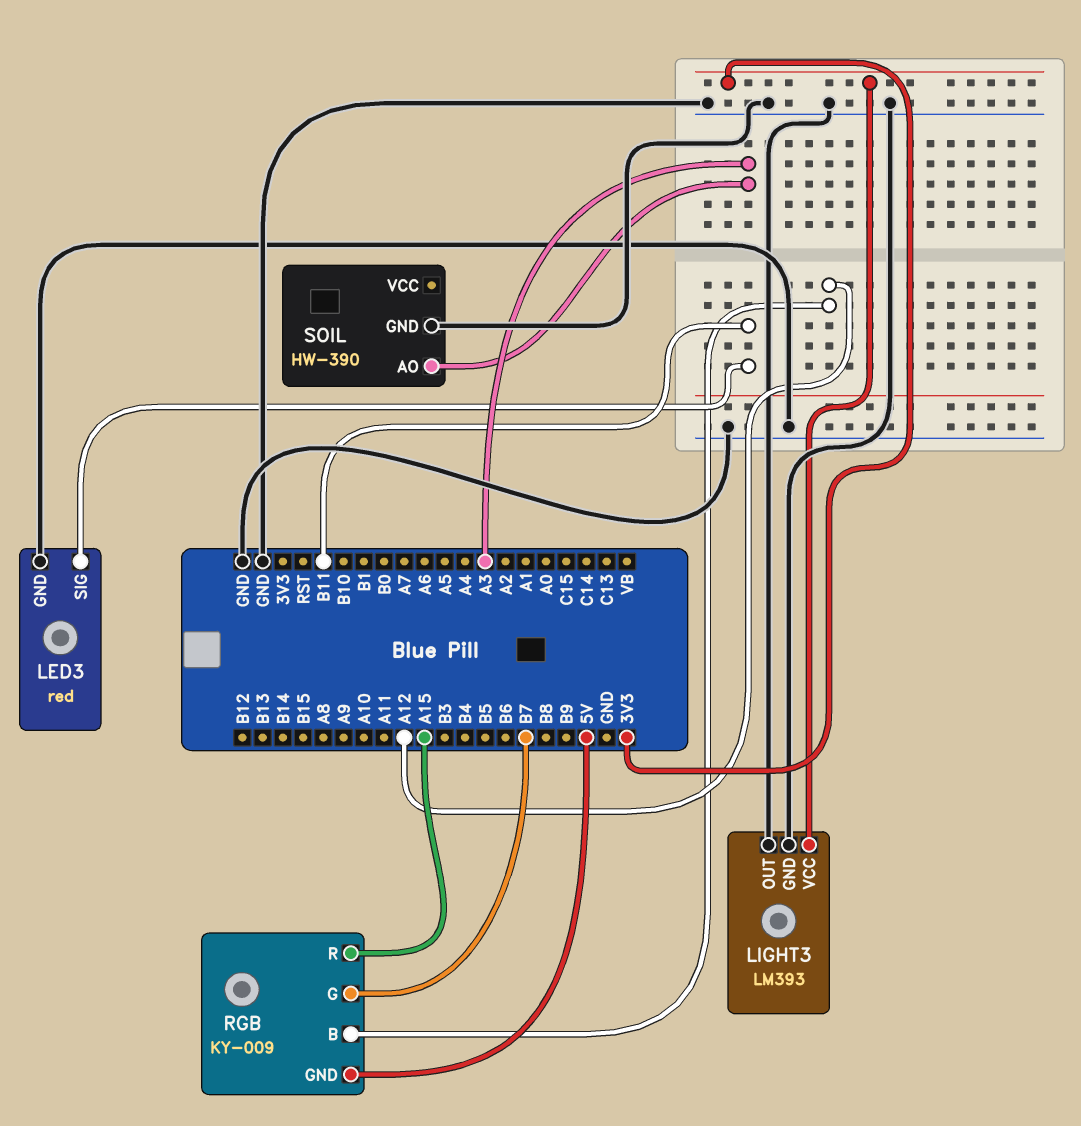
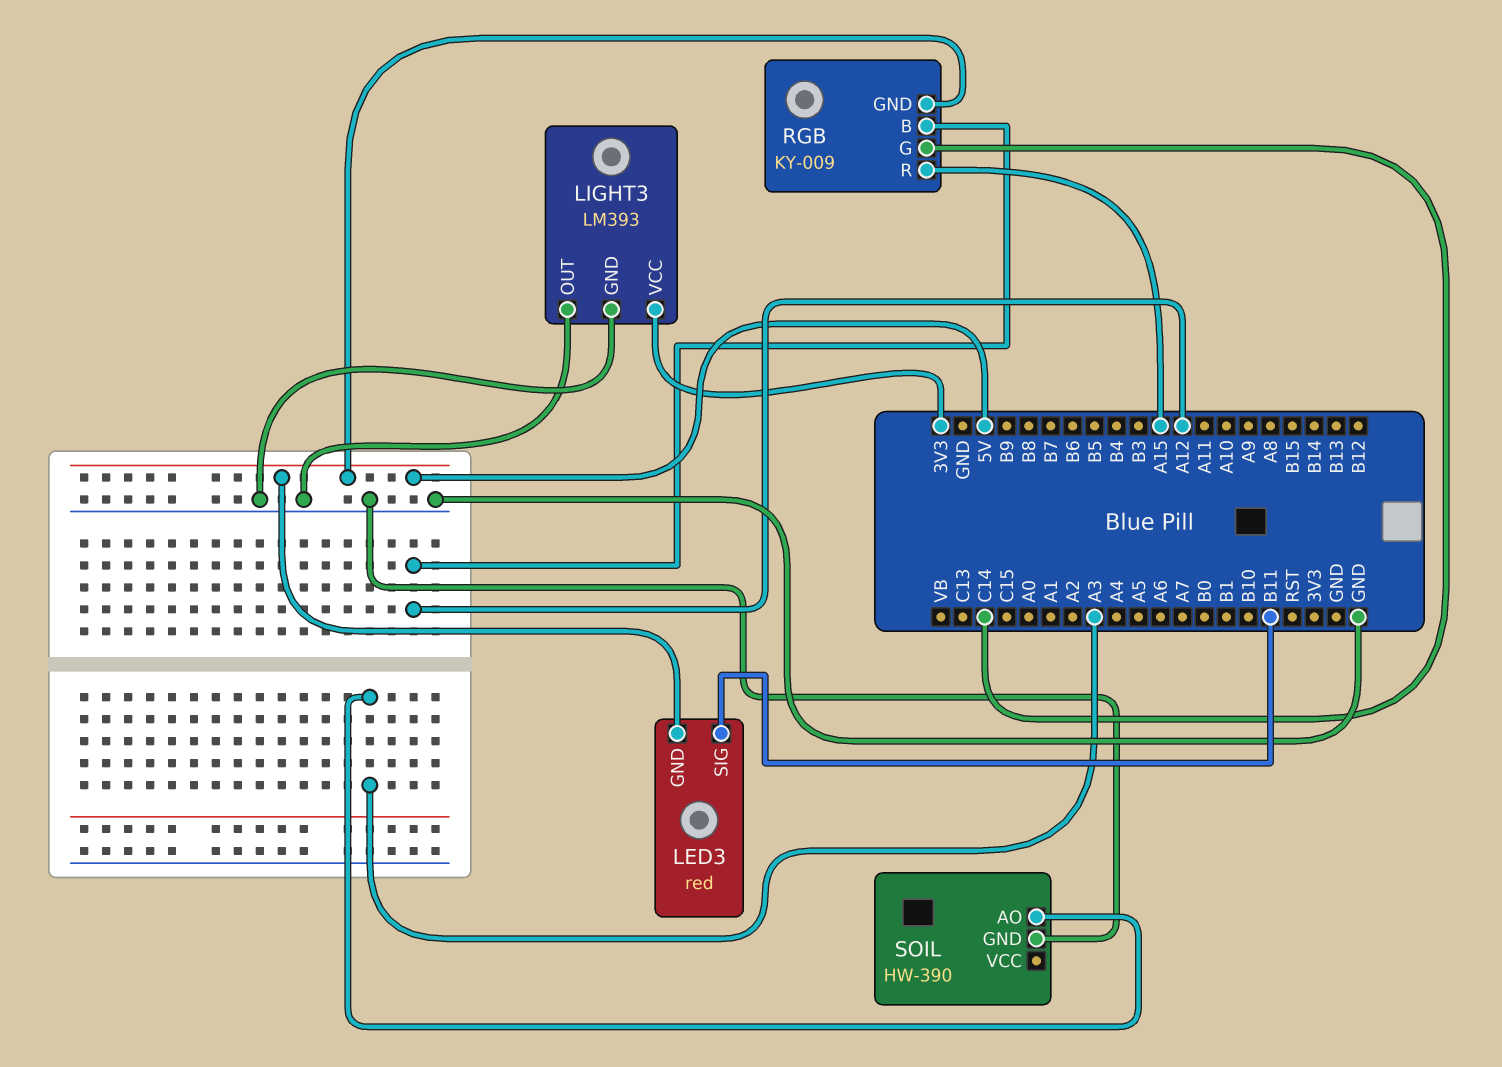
LED3 pin GND: GND -> 5V
RGB pin G: B7 -> C14

